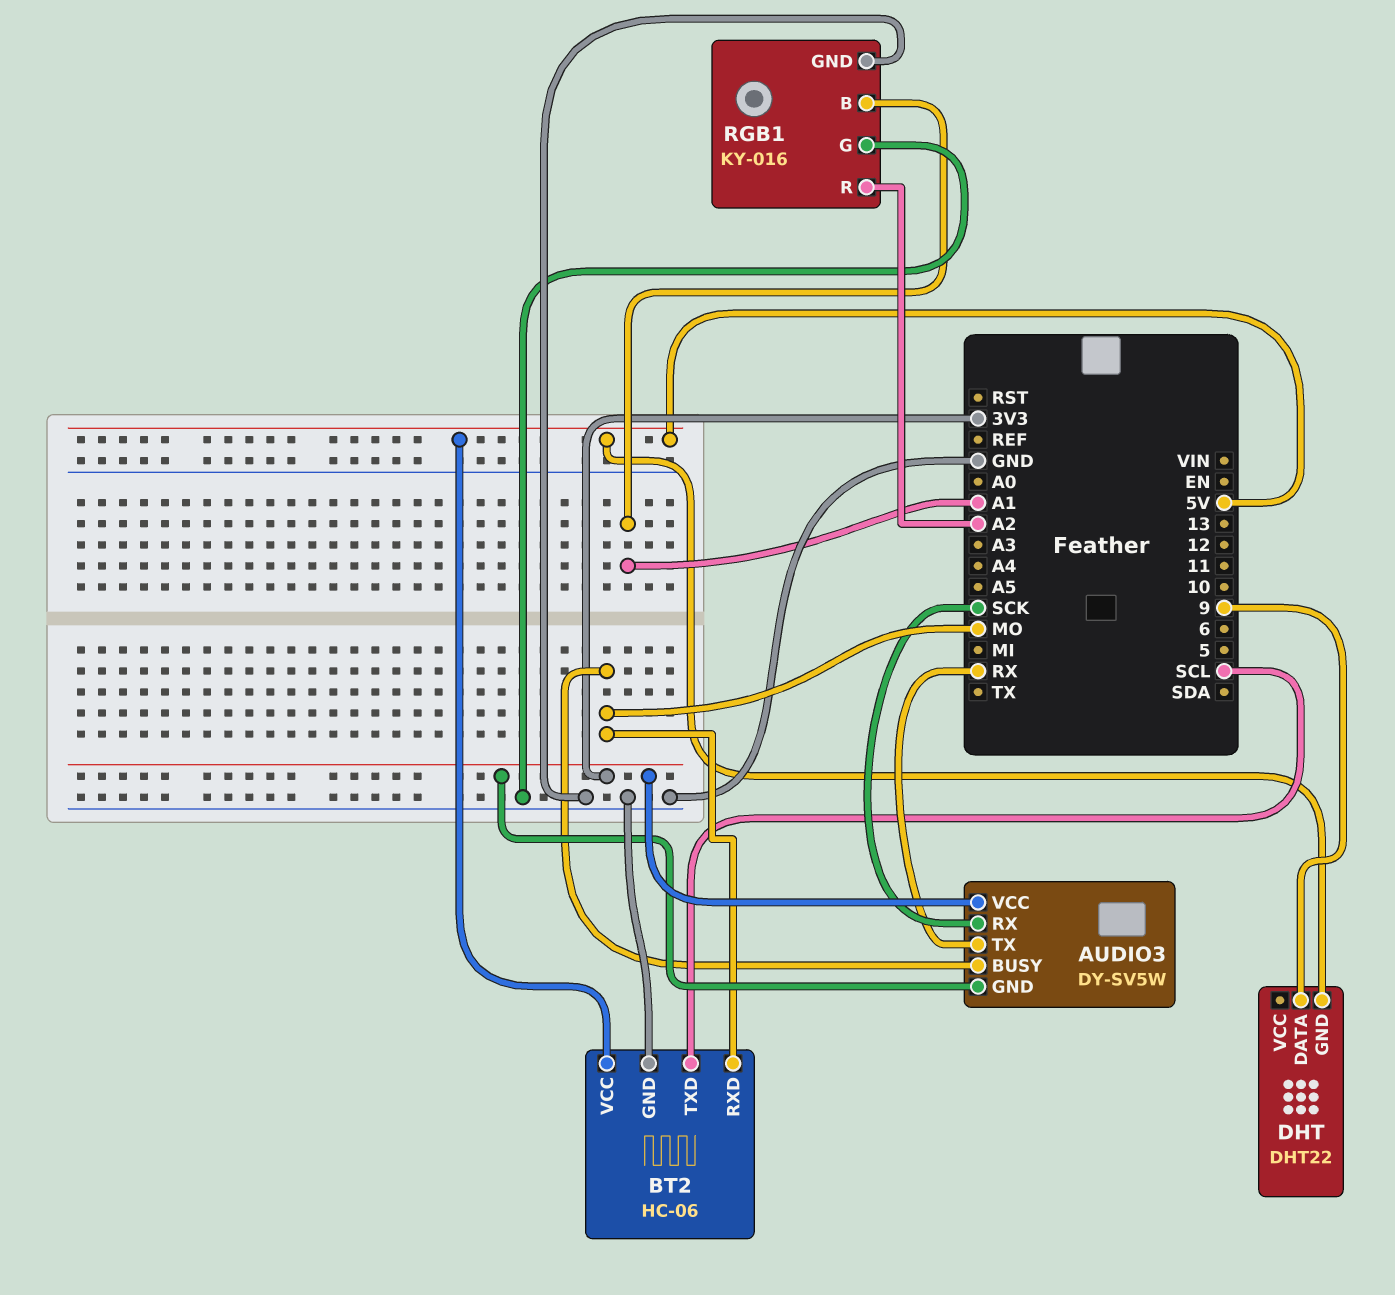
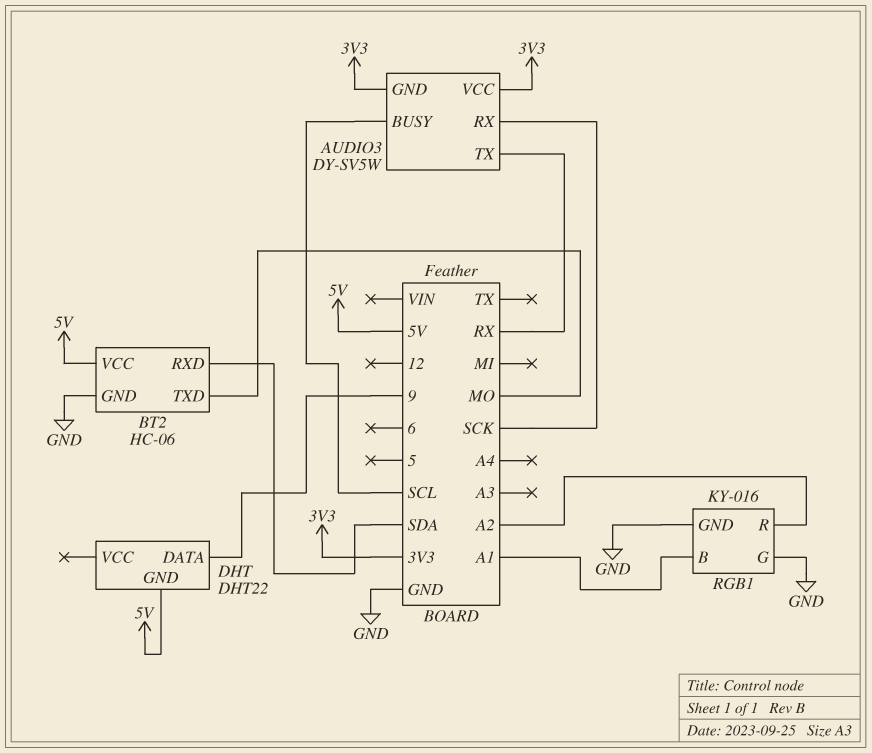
AUDIO3 pin BUSY: MO -> SCL
BT2 pin RXD: MO -> SDA
BT2 pin TXD: SCL -> MO

